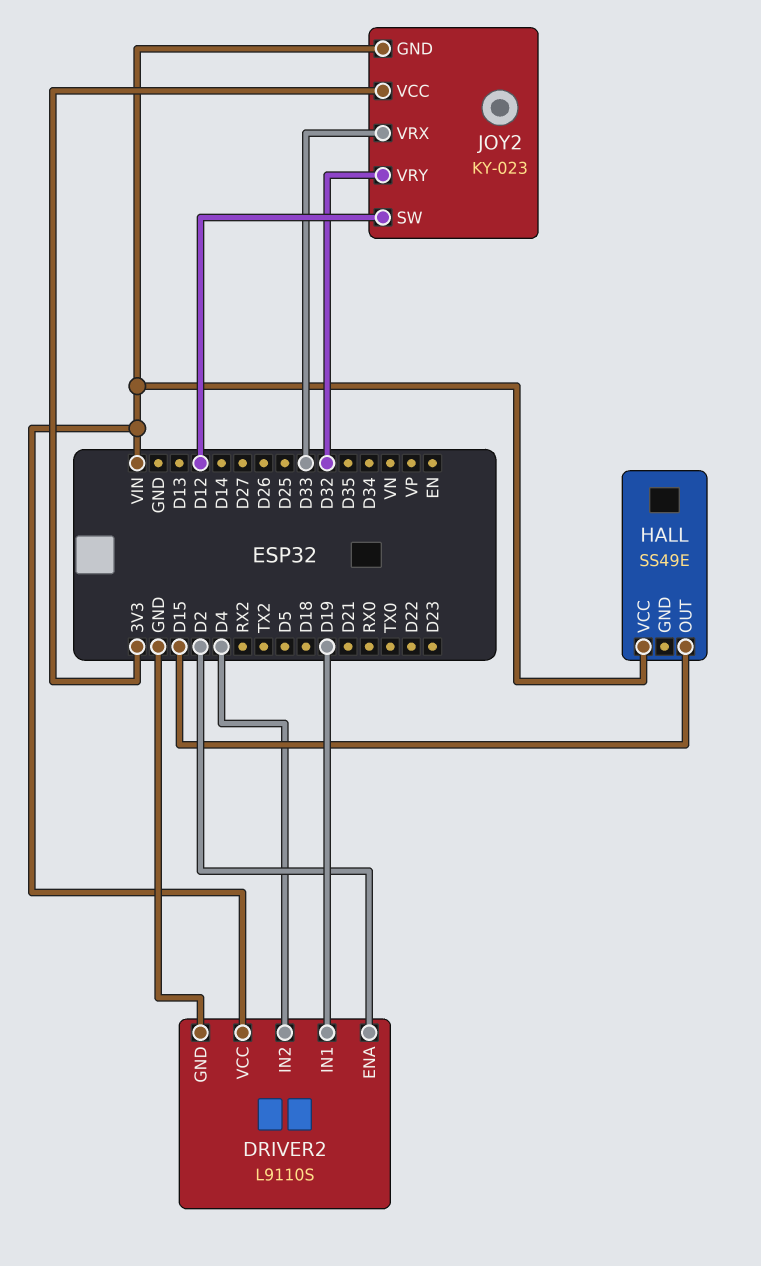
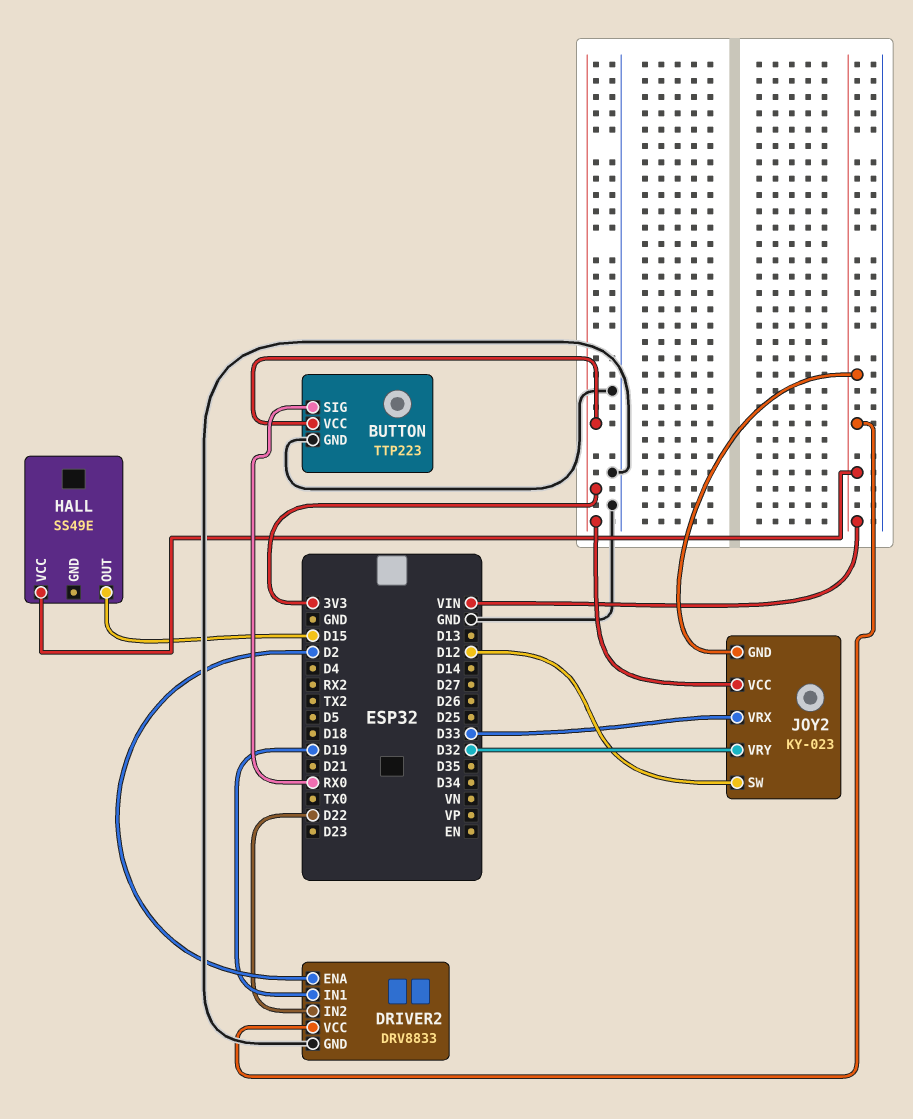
BUTTON: none -> TTP223
BUTTON pin GND: none -> GND
BUTTON pin SIG: none -> RX0
BUTTON pin VCC: none -> 3V3
DRIVER2: L9110S -> DRV8833
DRIVER2 pin IN2: D4 -> D22

